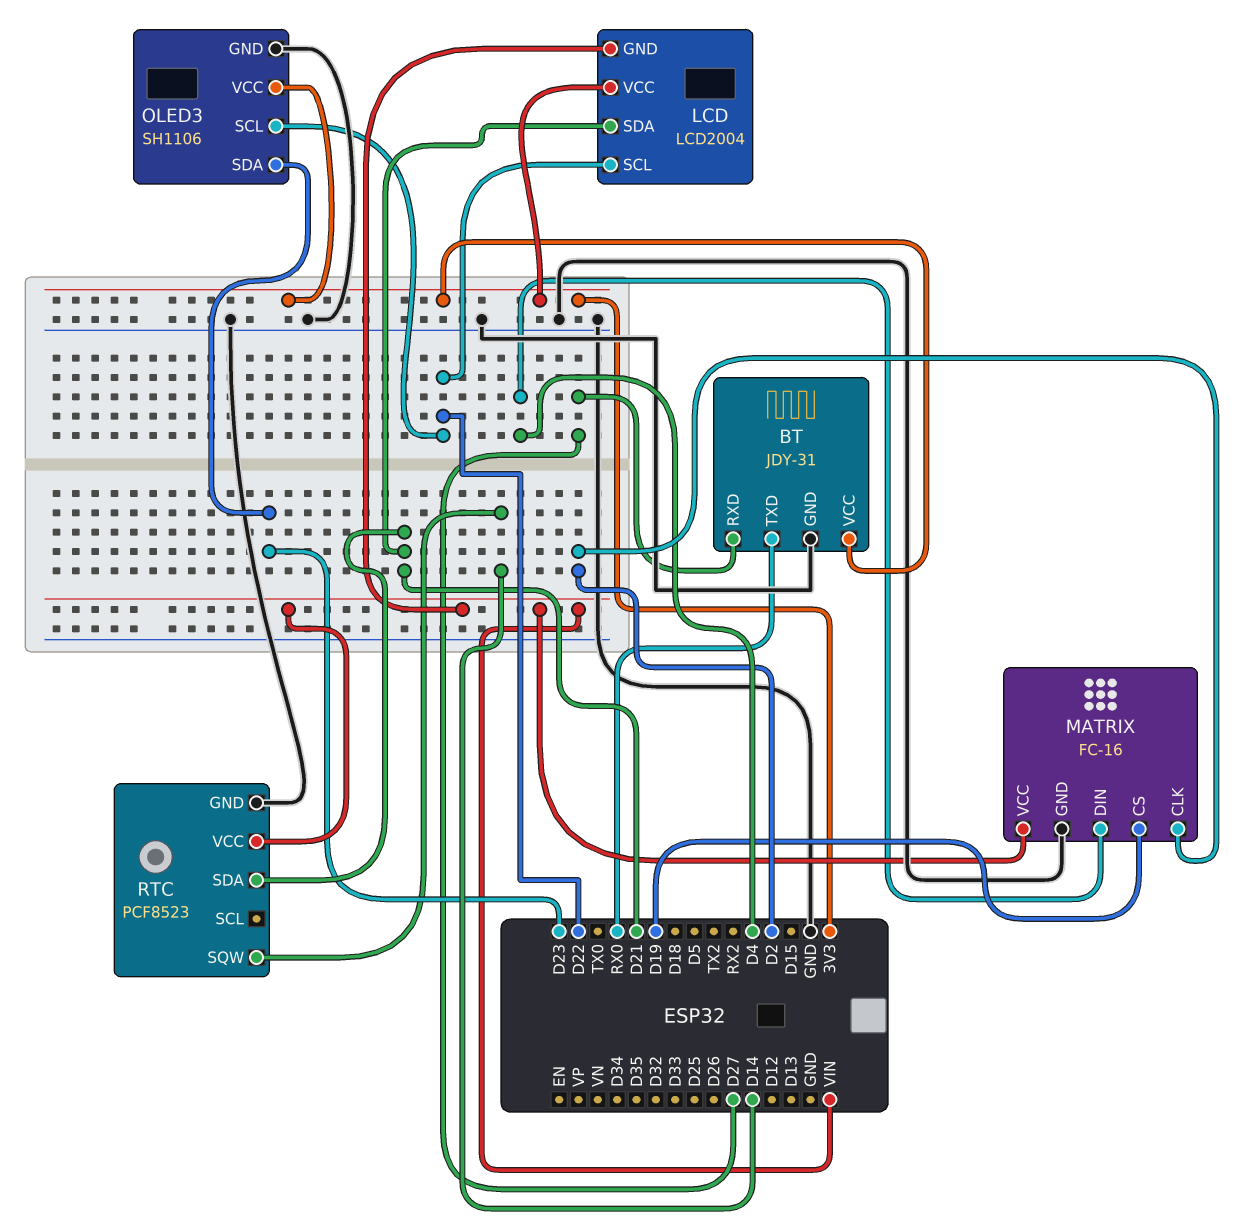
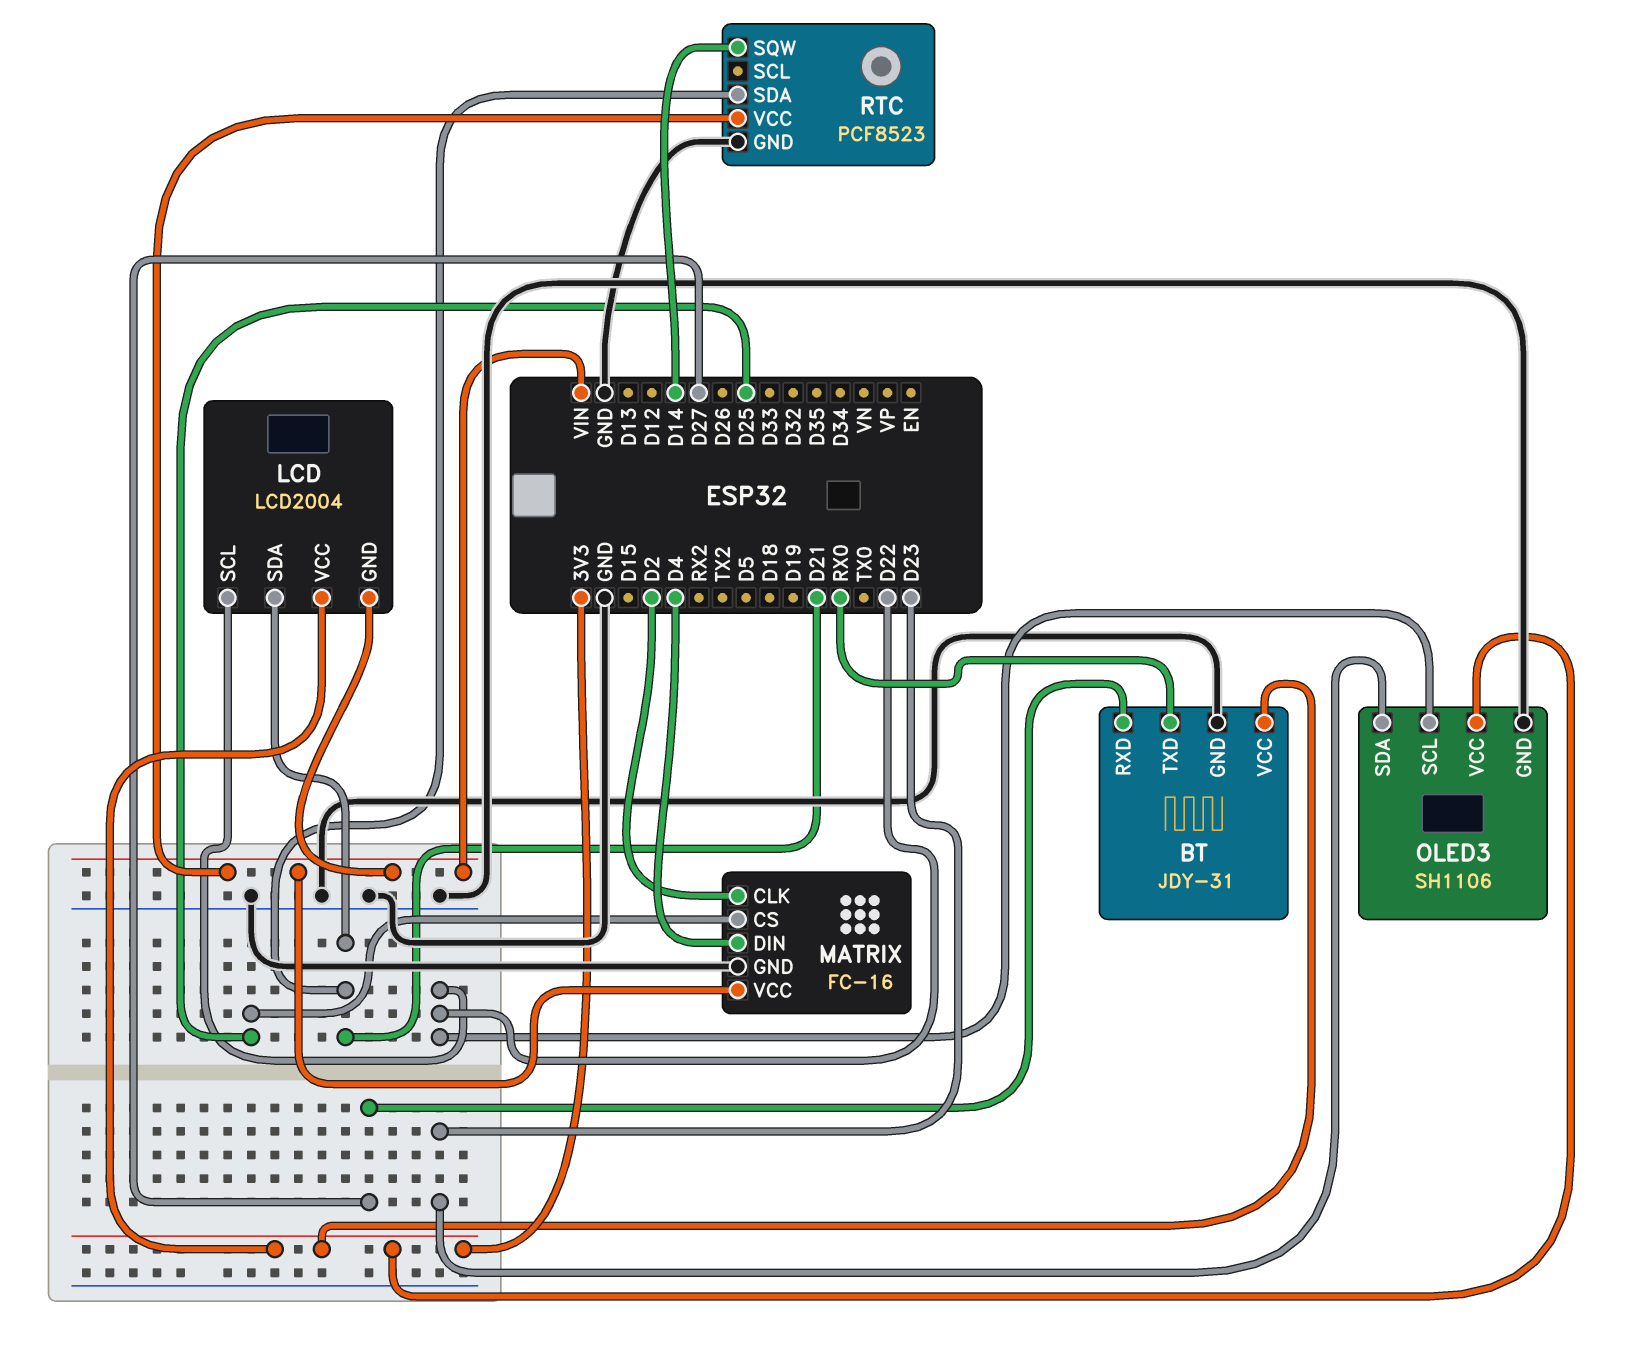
MATRIX pin CS: D19 -> D25

